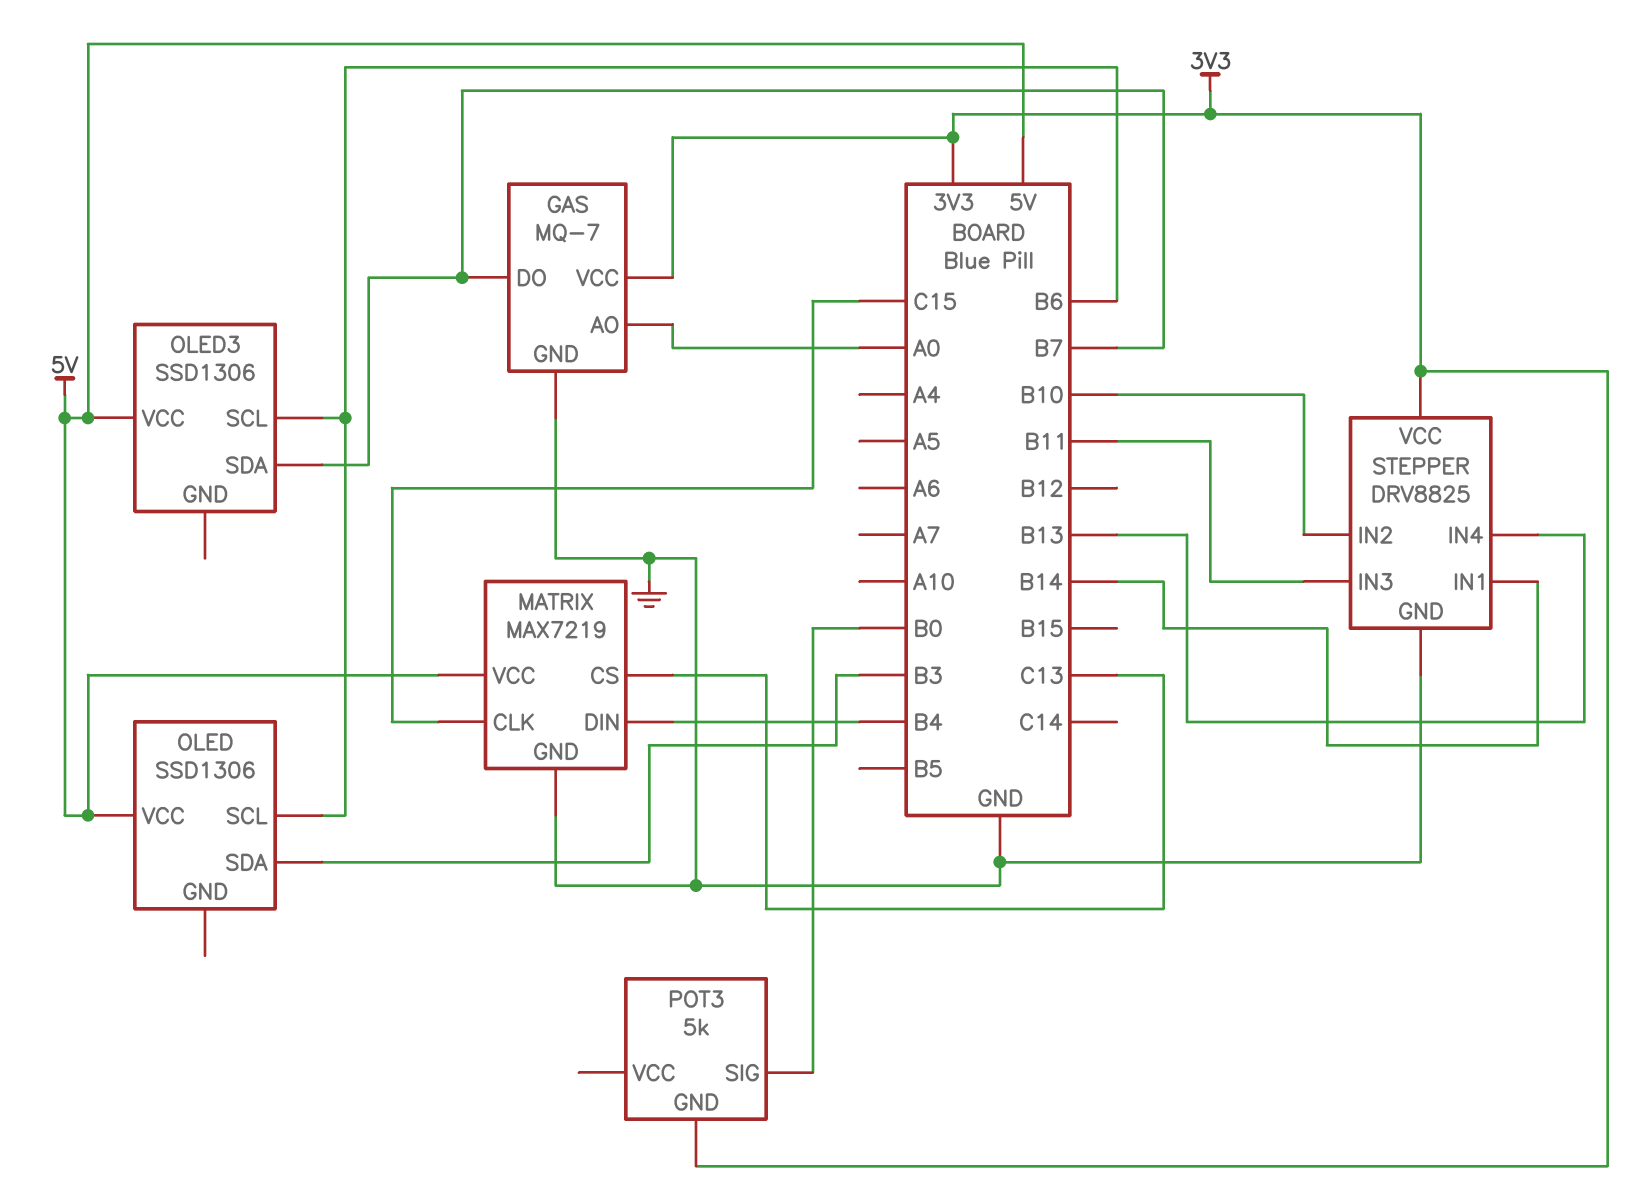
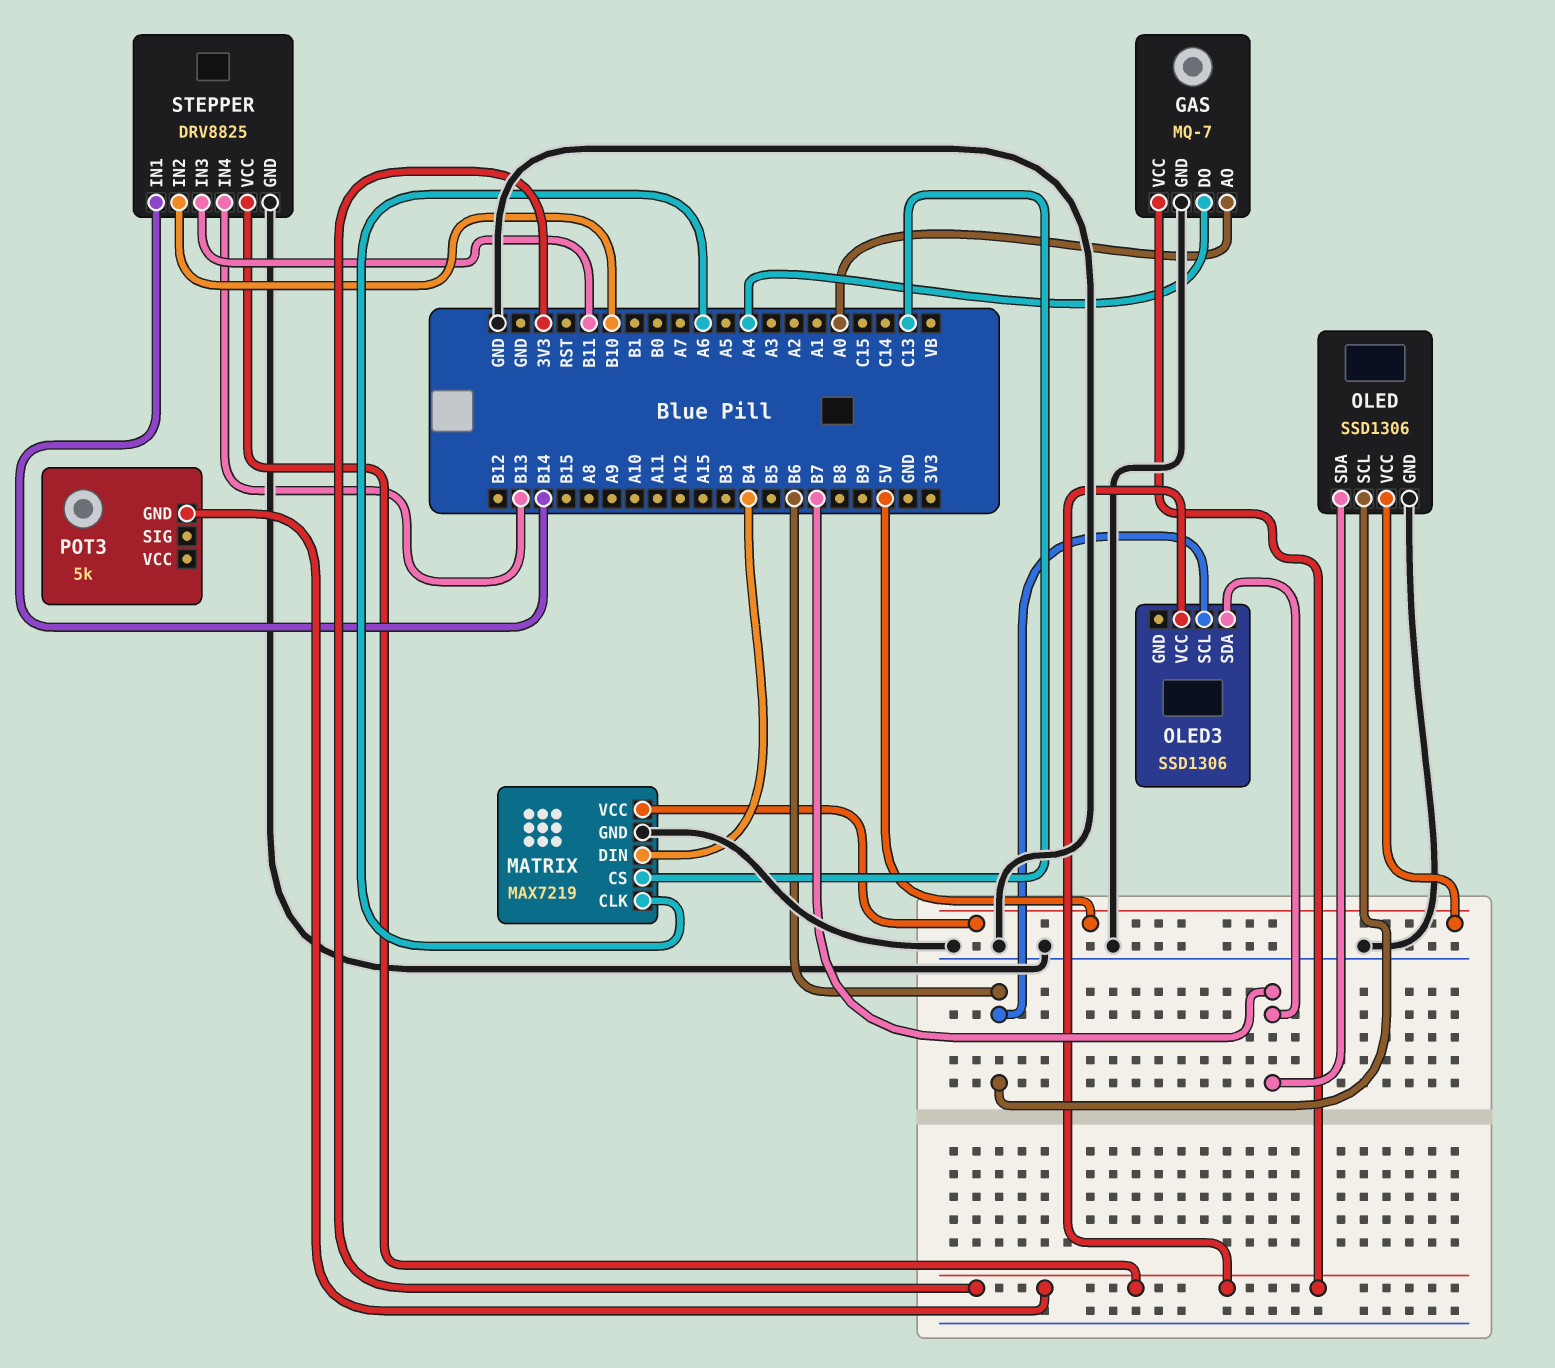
GAS pin DO: B7 -> A4
MATRIX pin CLK: C15 -> A6
OLED pin GND: none -> GND
OLED pin SDA: B3 -> B7
OLED3 pin VCC: 5V -> 3V3
POT3 pin SIG: B0 -> none

